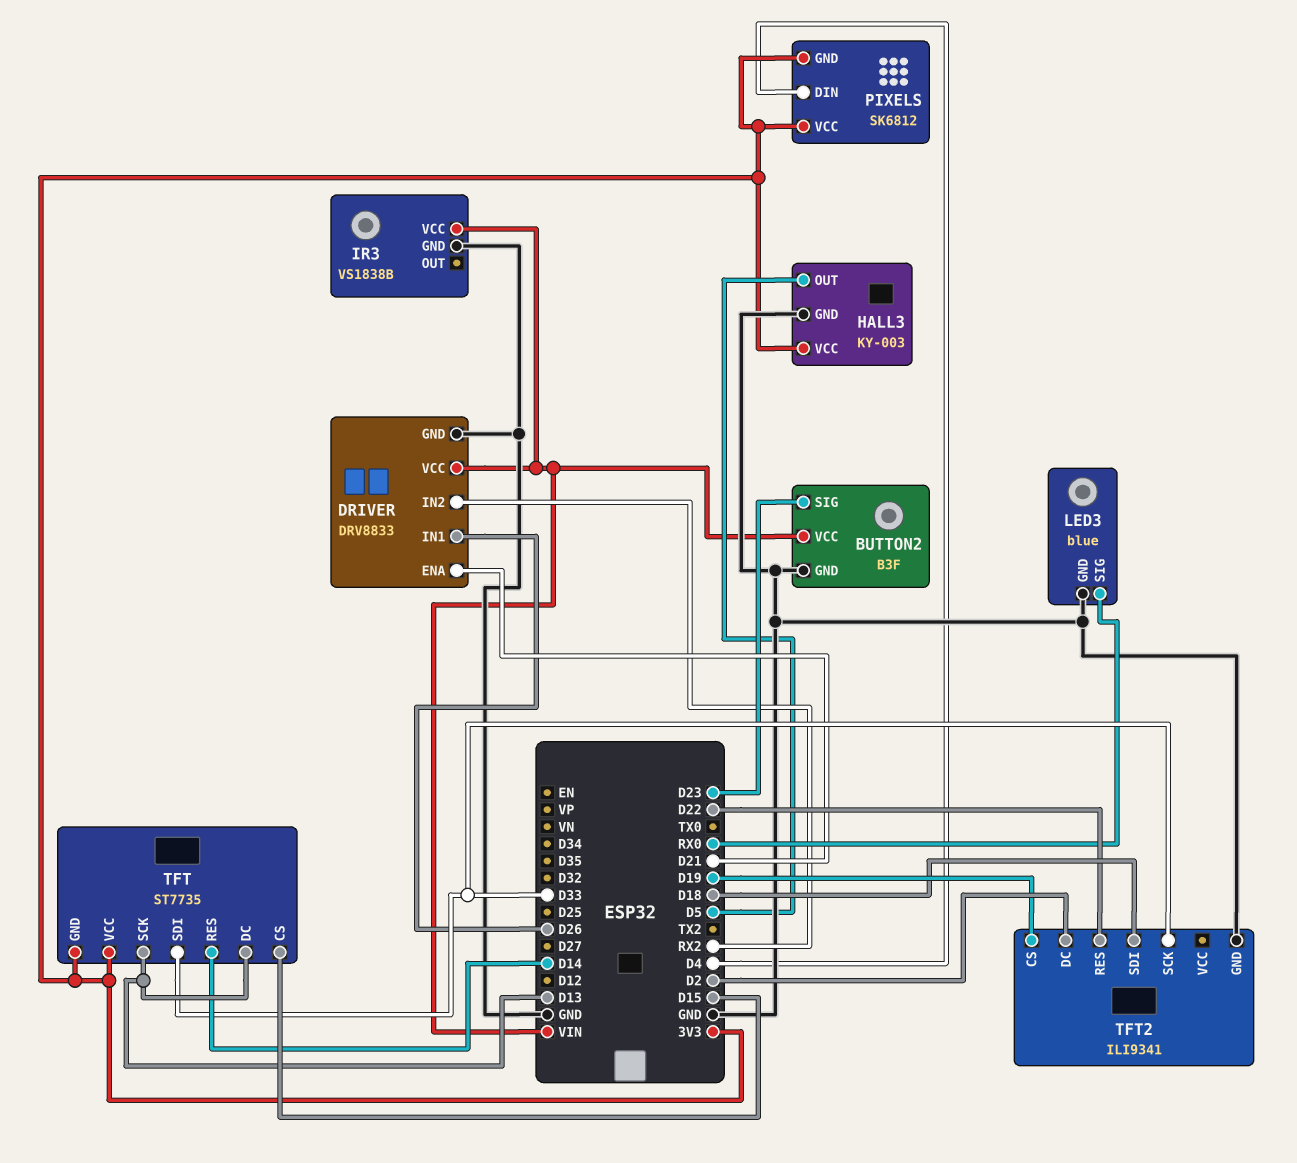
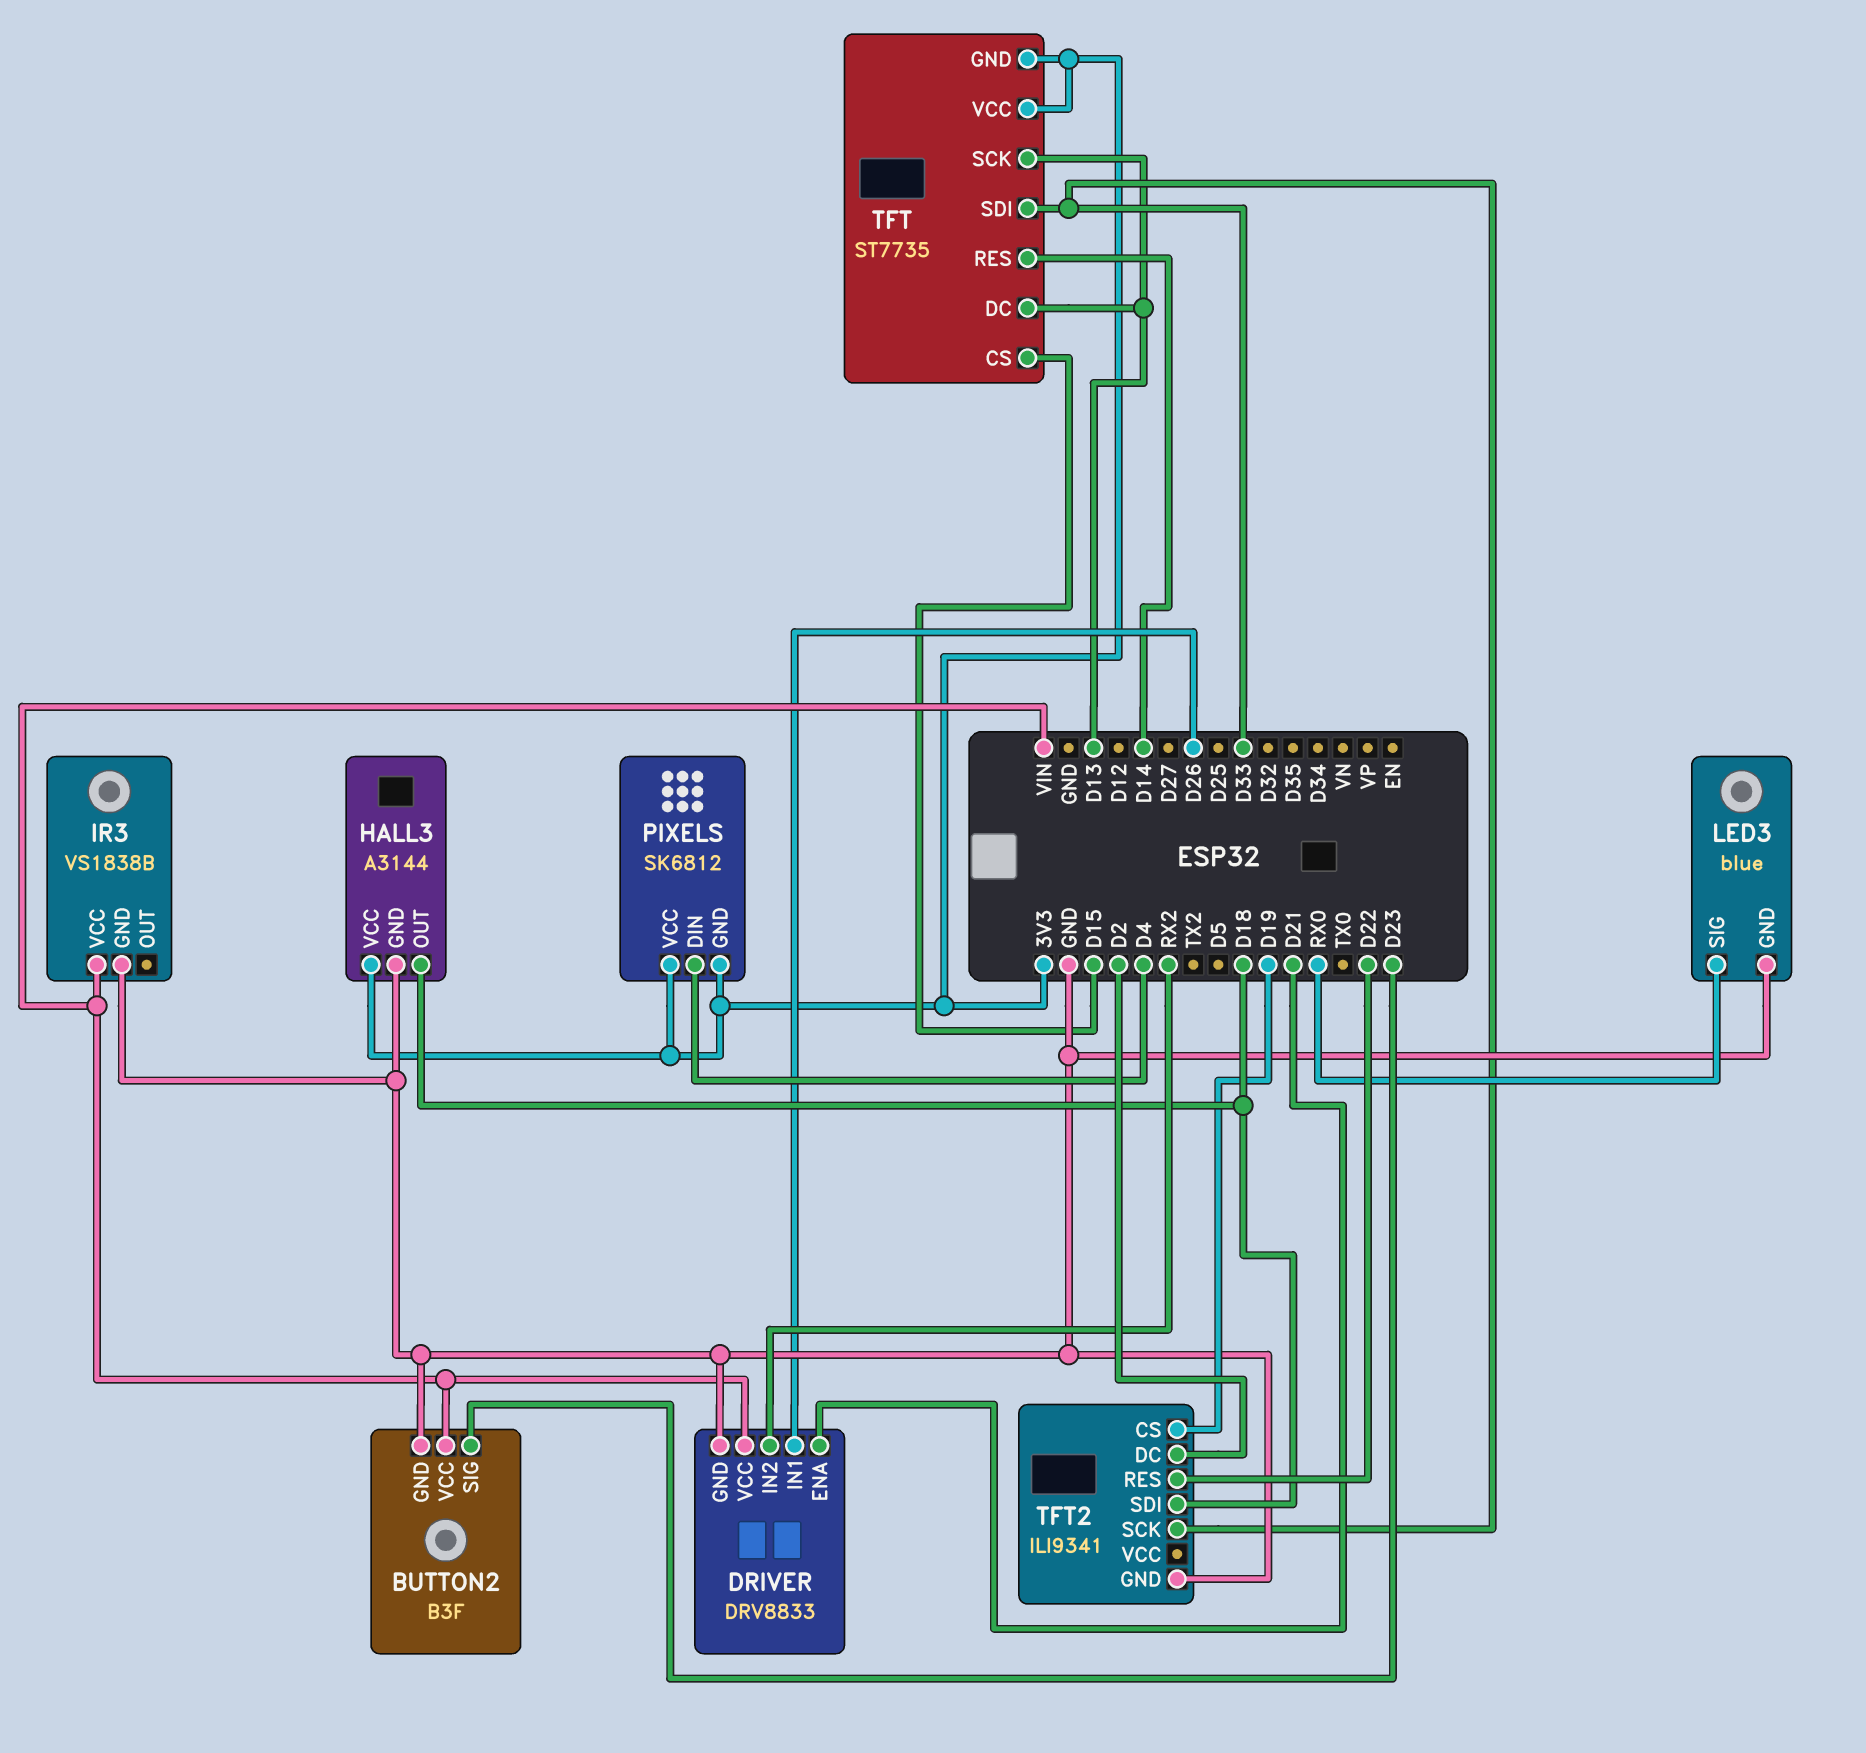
HALL3: KY-003 -> A3144
HALL3 pin OUT: D5 -> D18

